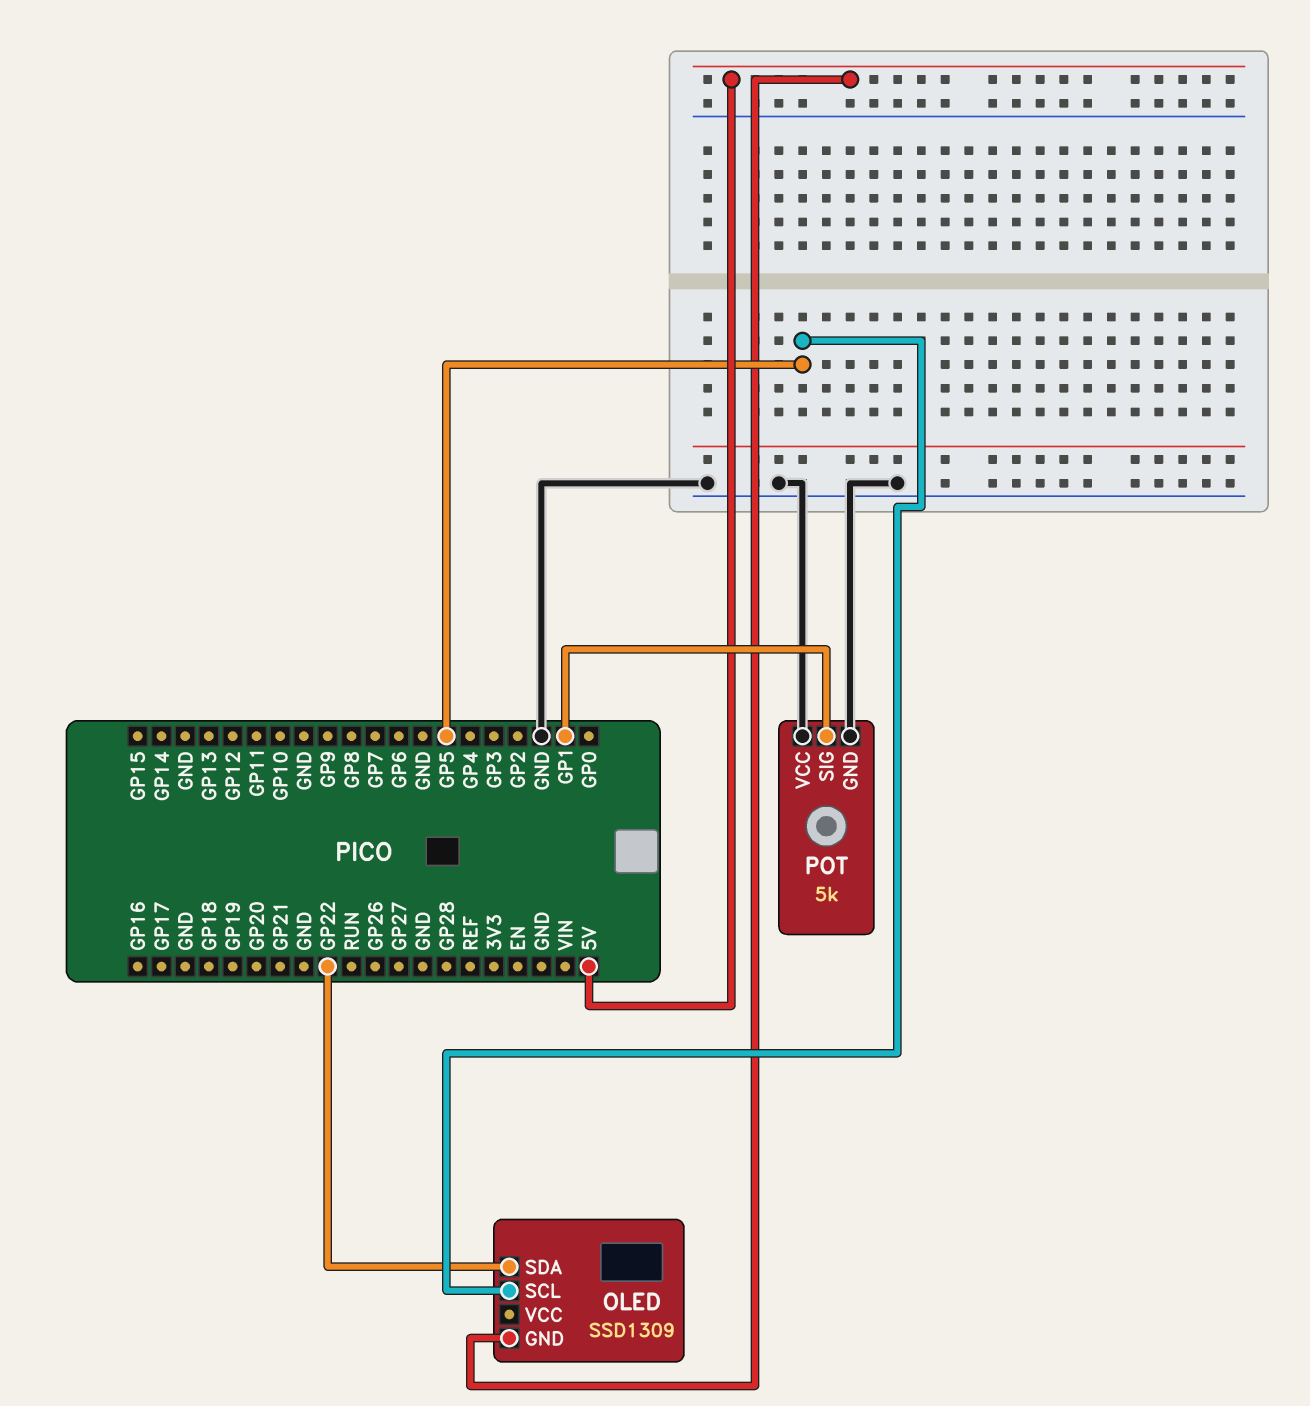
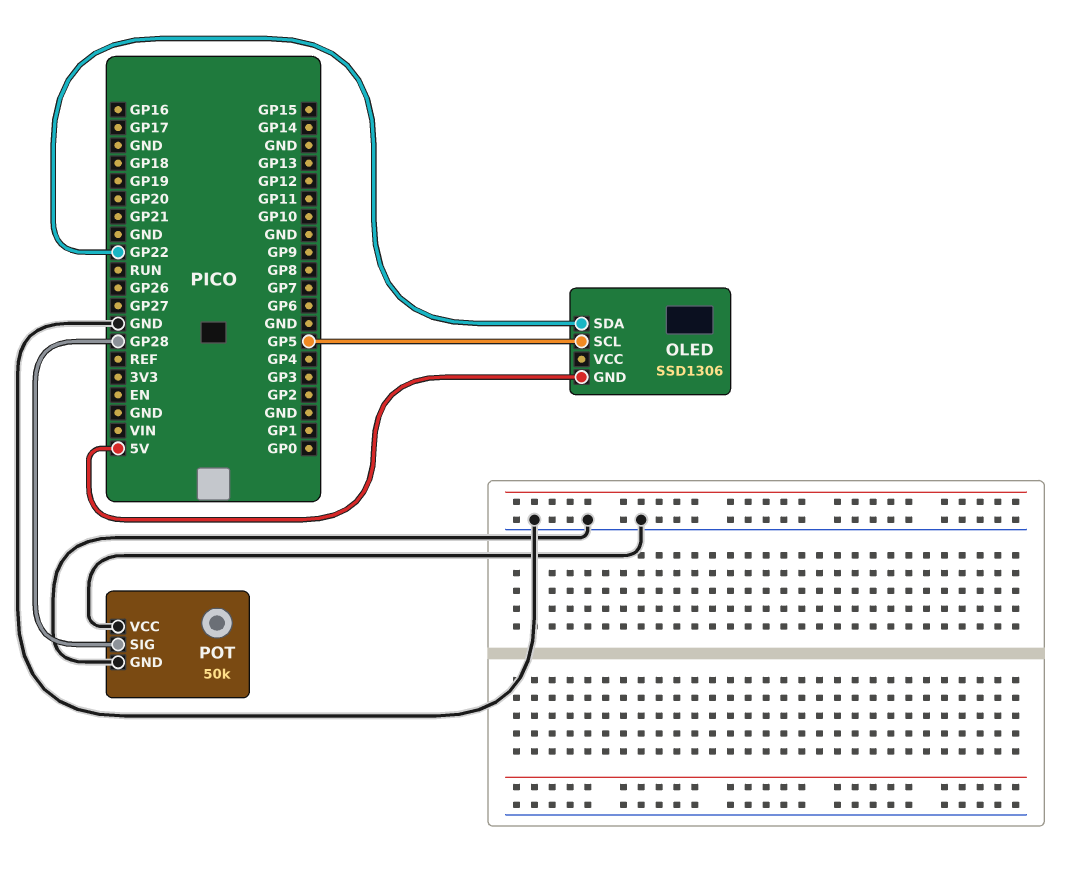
OLED: SSD1309 -> SSD1306
POT: 5k -> 50k
POT pin SIG: GP1 -> GP28

